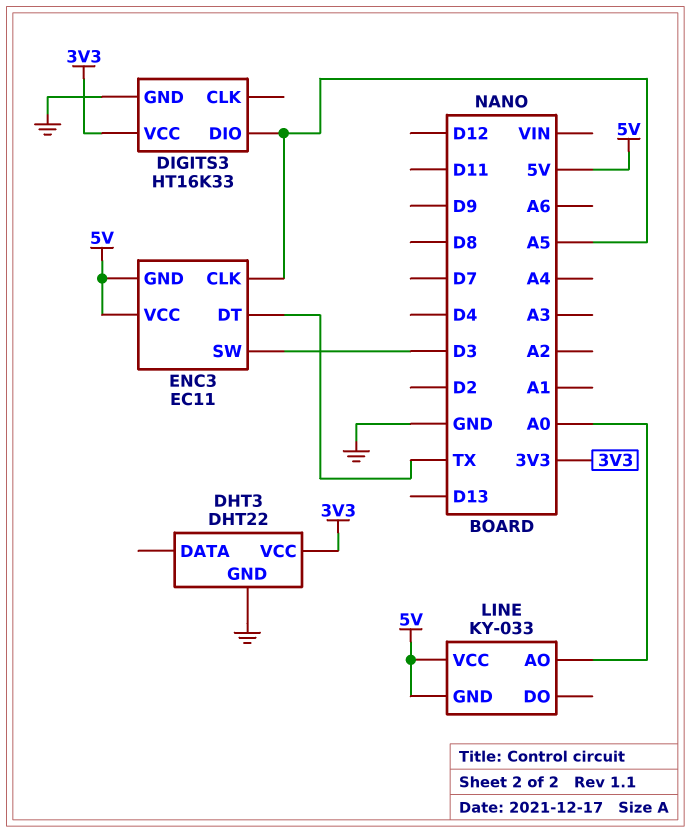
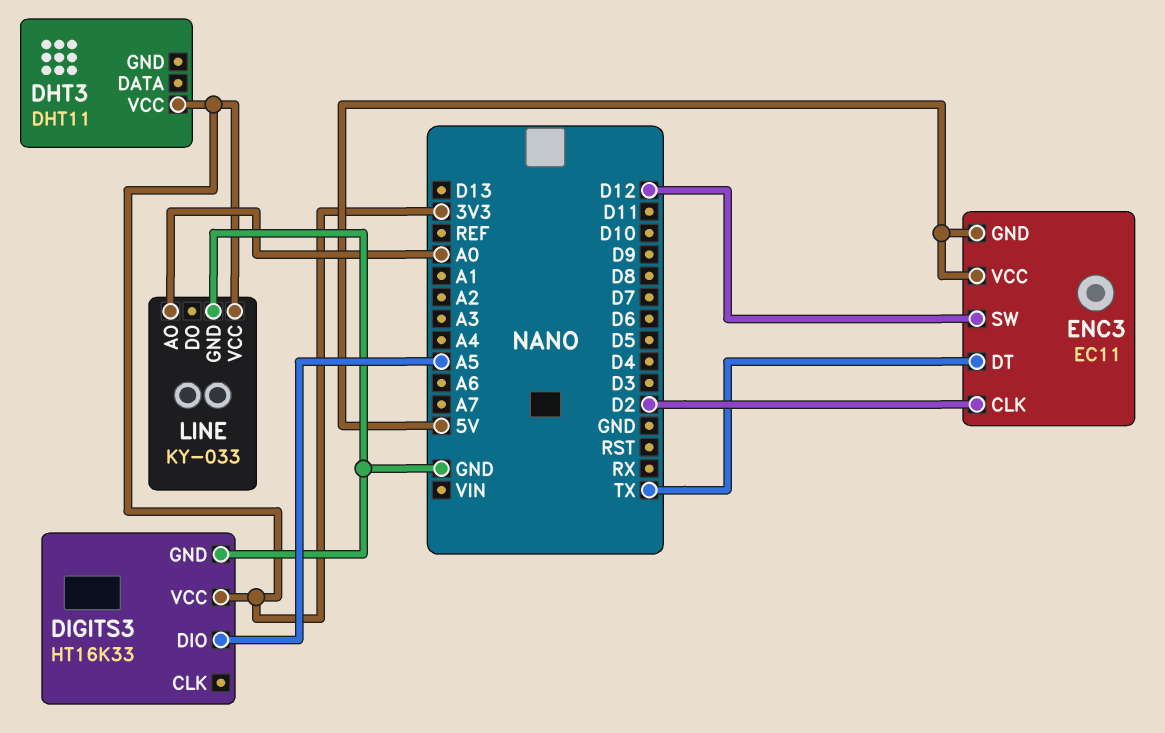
DHT3: DHT22 -> DHT11
DHT3 pin GND: GND -> none
ENC3 pin CLK: A5 -> D2
ENC3 pin SW: D3 -> D12
LINE pin GND: 5V -> GND
LINE pin VCC: 5V -> 3V3

